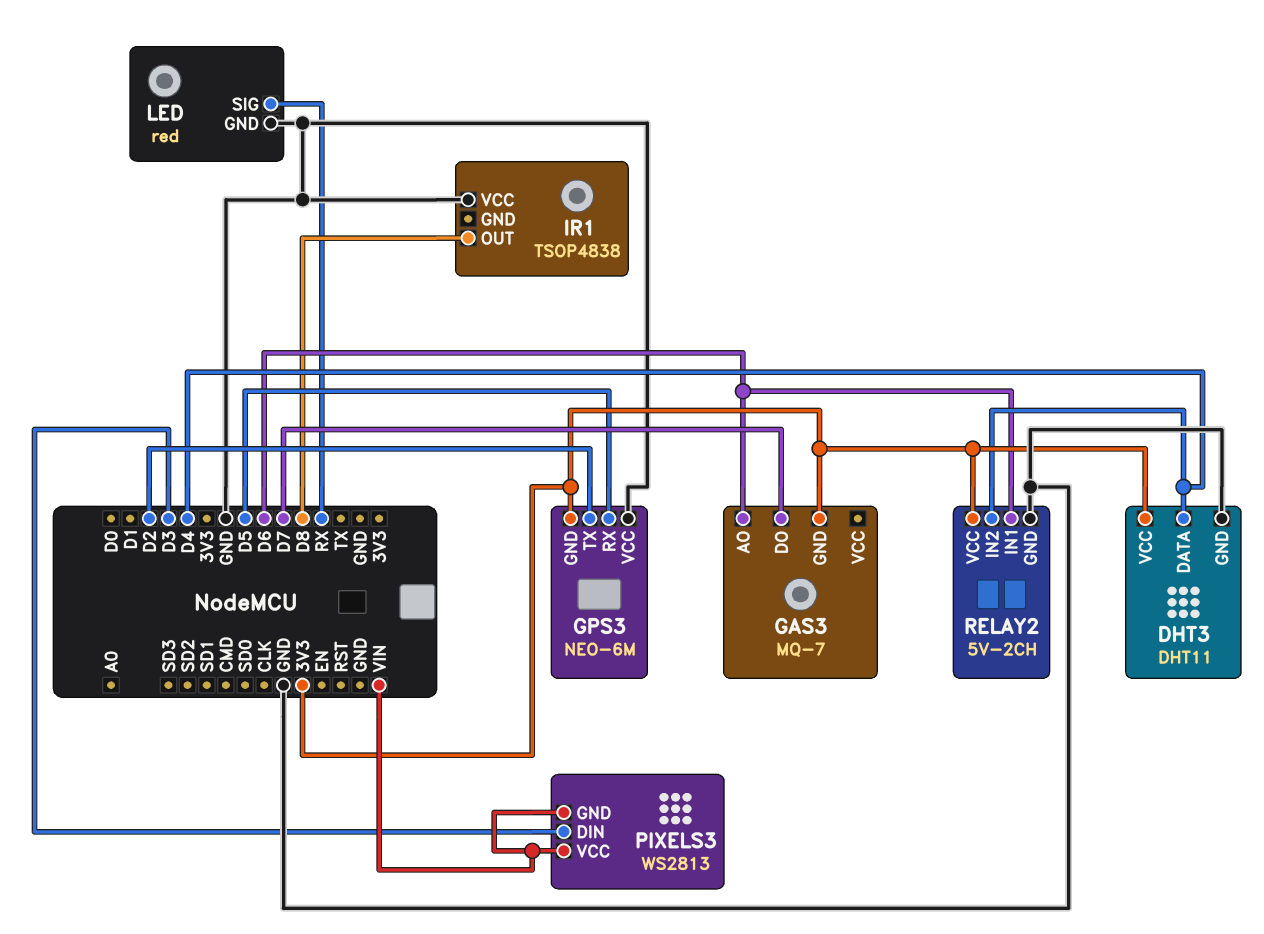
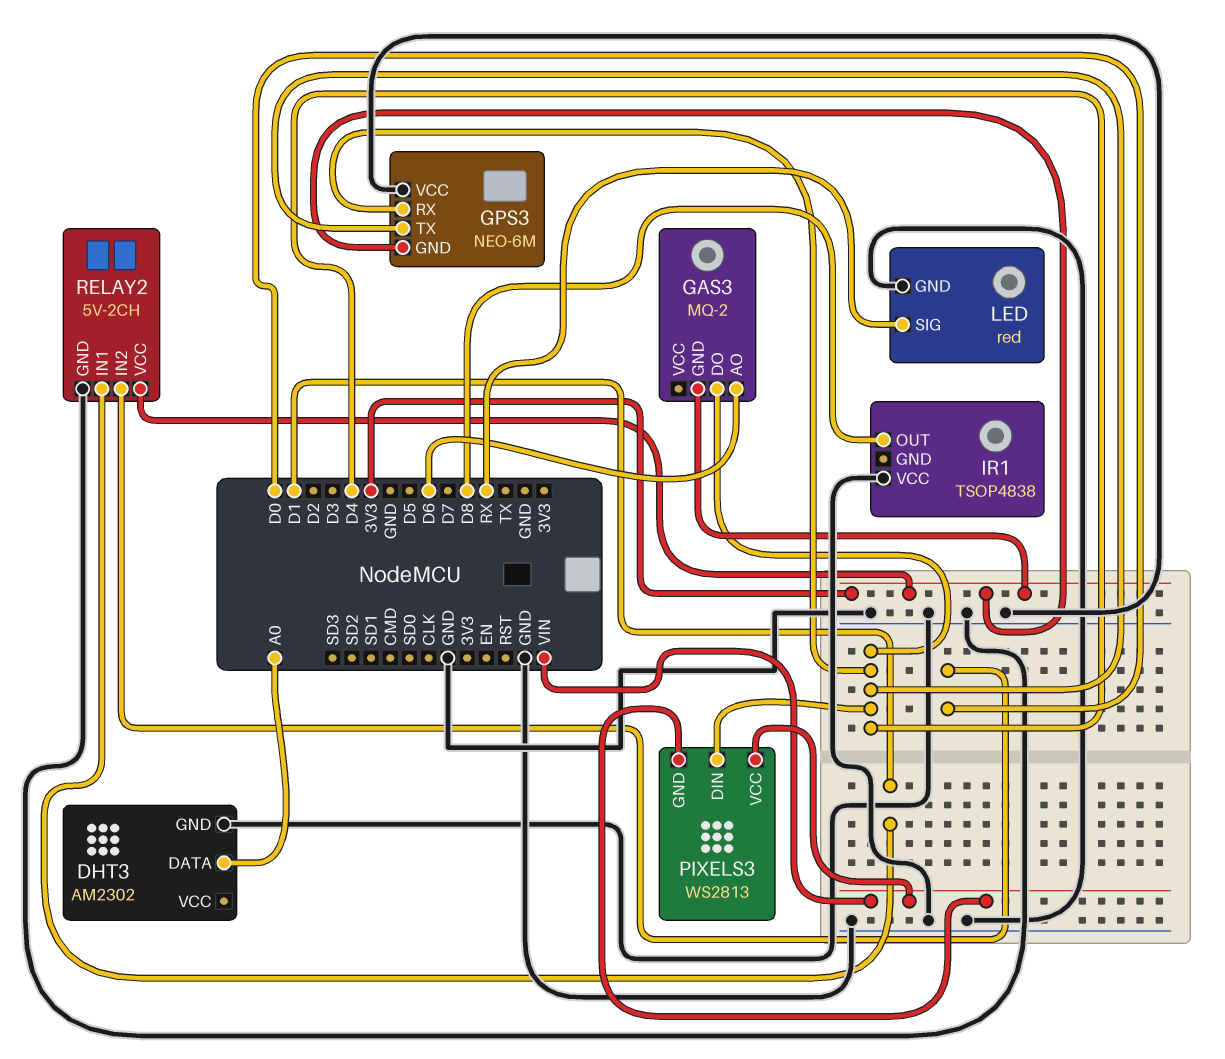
DHT3: DHT11 -> AM2302
DHT3 pin DATA: D4 -> A0
DHT3 pin VCC: 3V3 -> none
GAS3: MQ-7 -> MQ-2
GAS3 pin DO: D7 -> D4
GPS3 pin RX: D5 -> D4
GPS3 pin TX: D2 -> D4
PIXELS3 pin DIN: D3 -> D4
RELAY2 pin IN1: D6 -> D1
RELAY2 pin IN2: D4 -> D0

